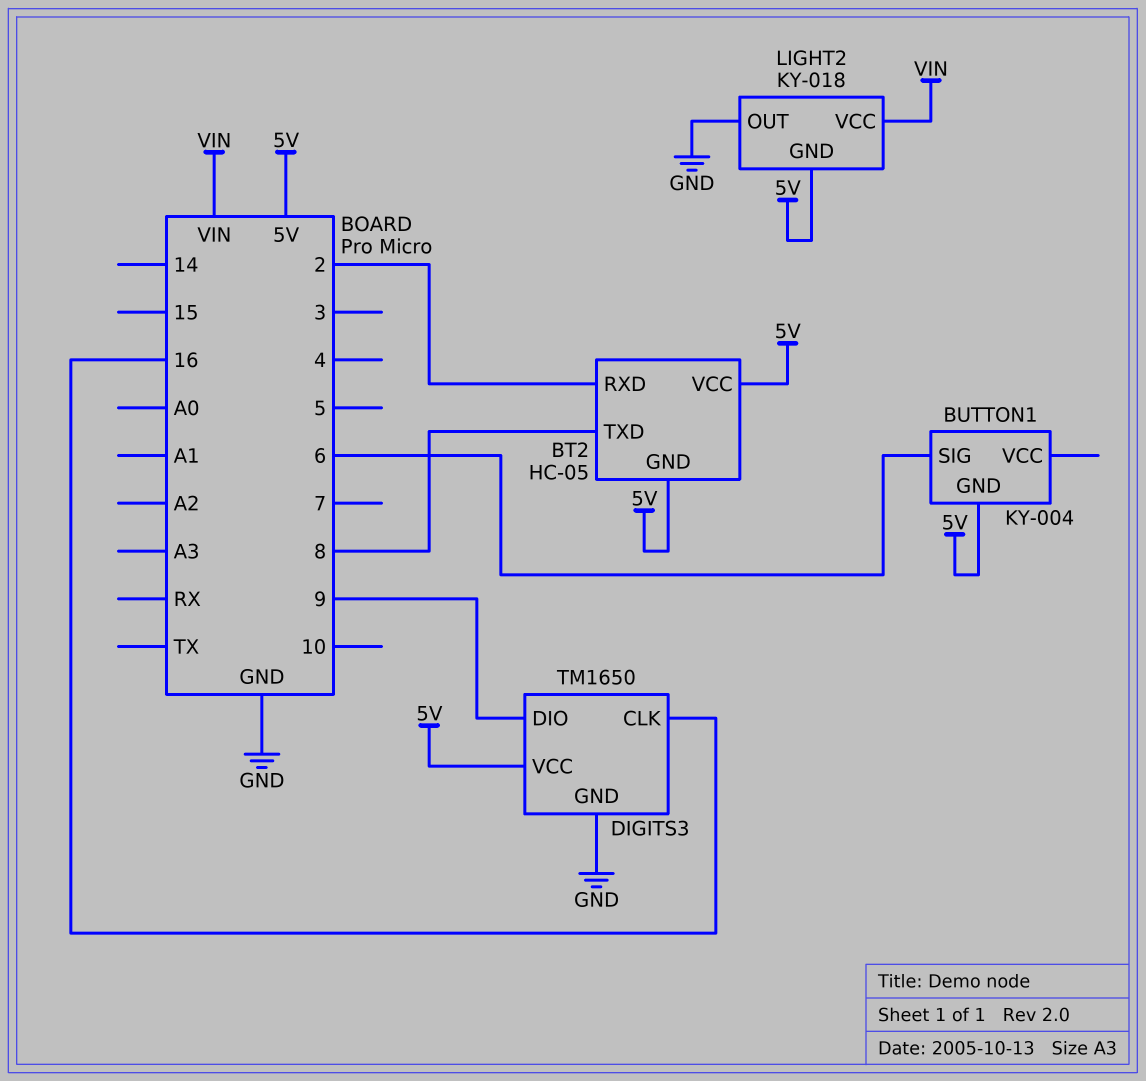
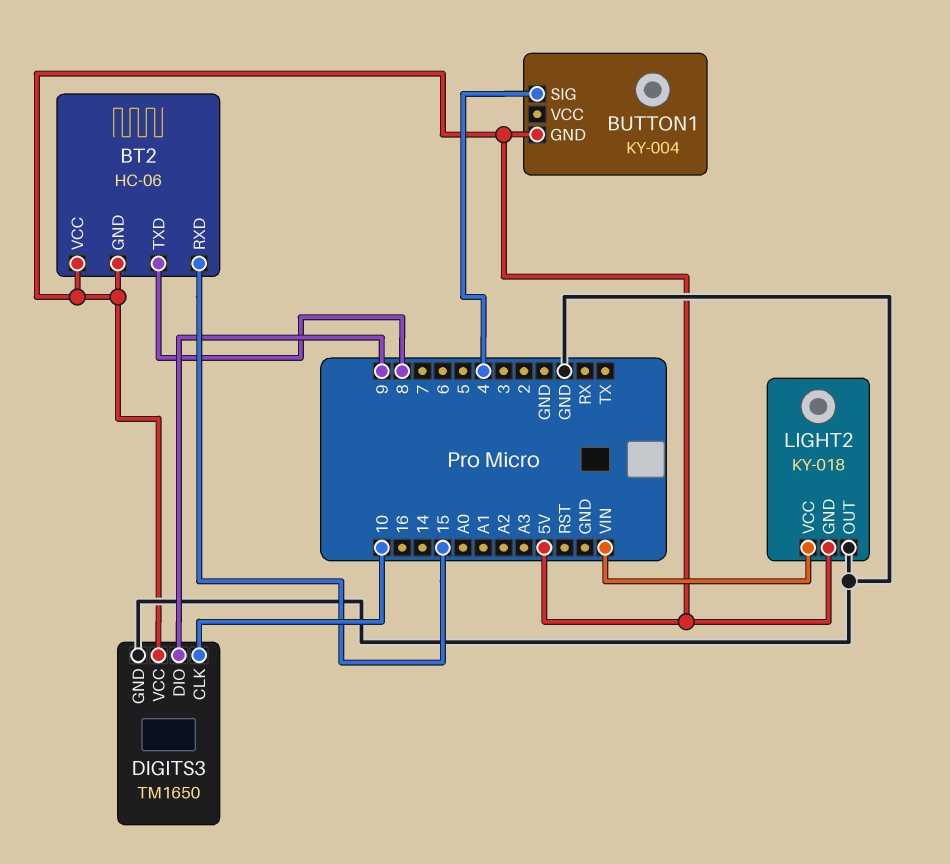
BT2: HC-05 -> HC-06
BT2 pin RXD: 2 -> 15
BUTTON1 pin SIG: 6 -> 4
DIGITS3 pin CLK: 16 -> 10

